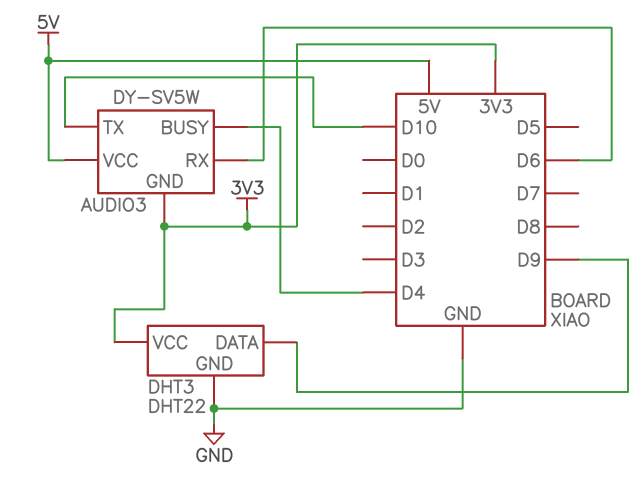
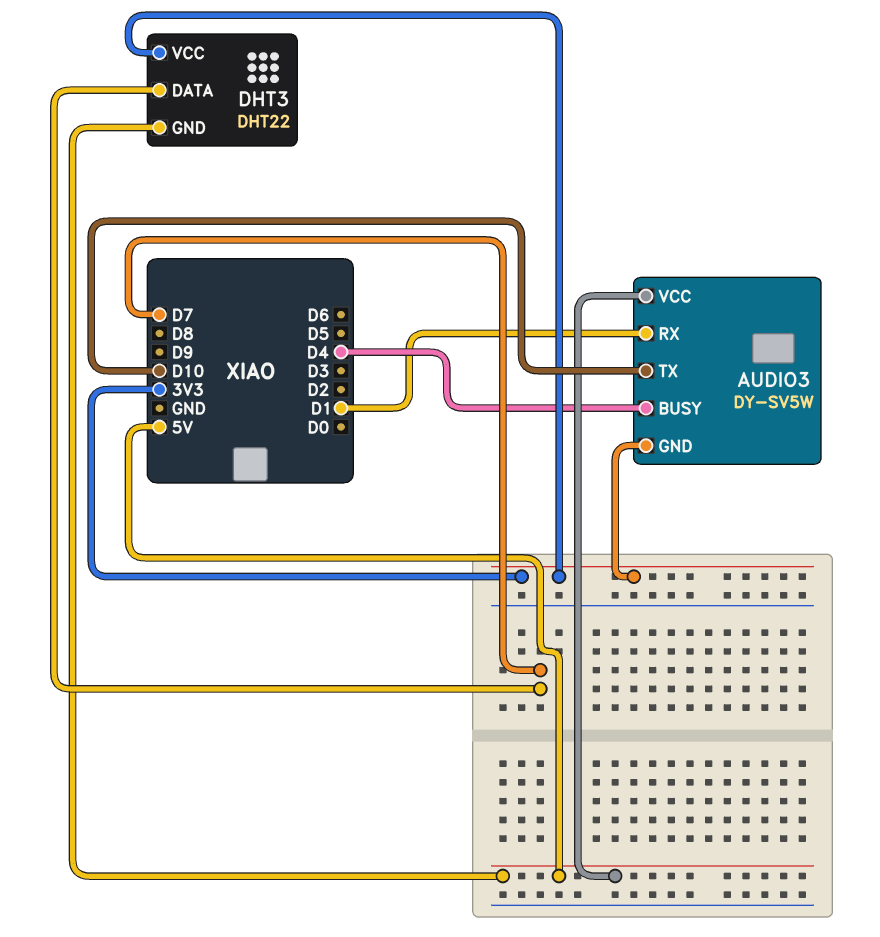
AUDIO3 pin RX: D6 -> D1
DHT3 pin DATA: D9 -> D7
DHT3 pin GND: GND -> 5V

